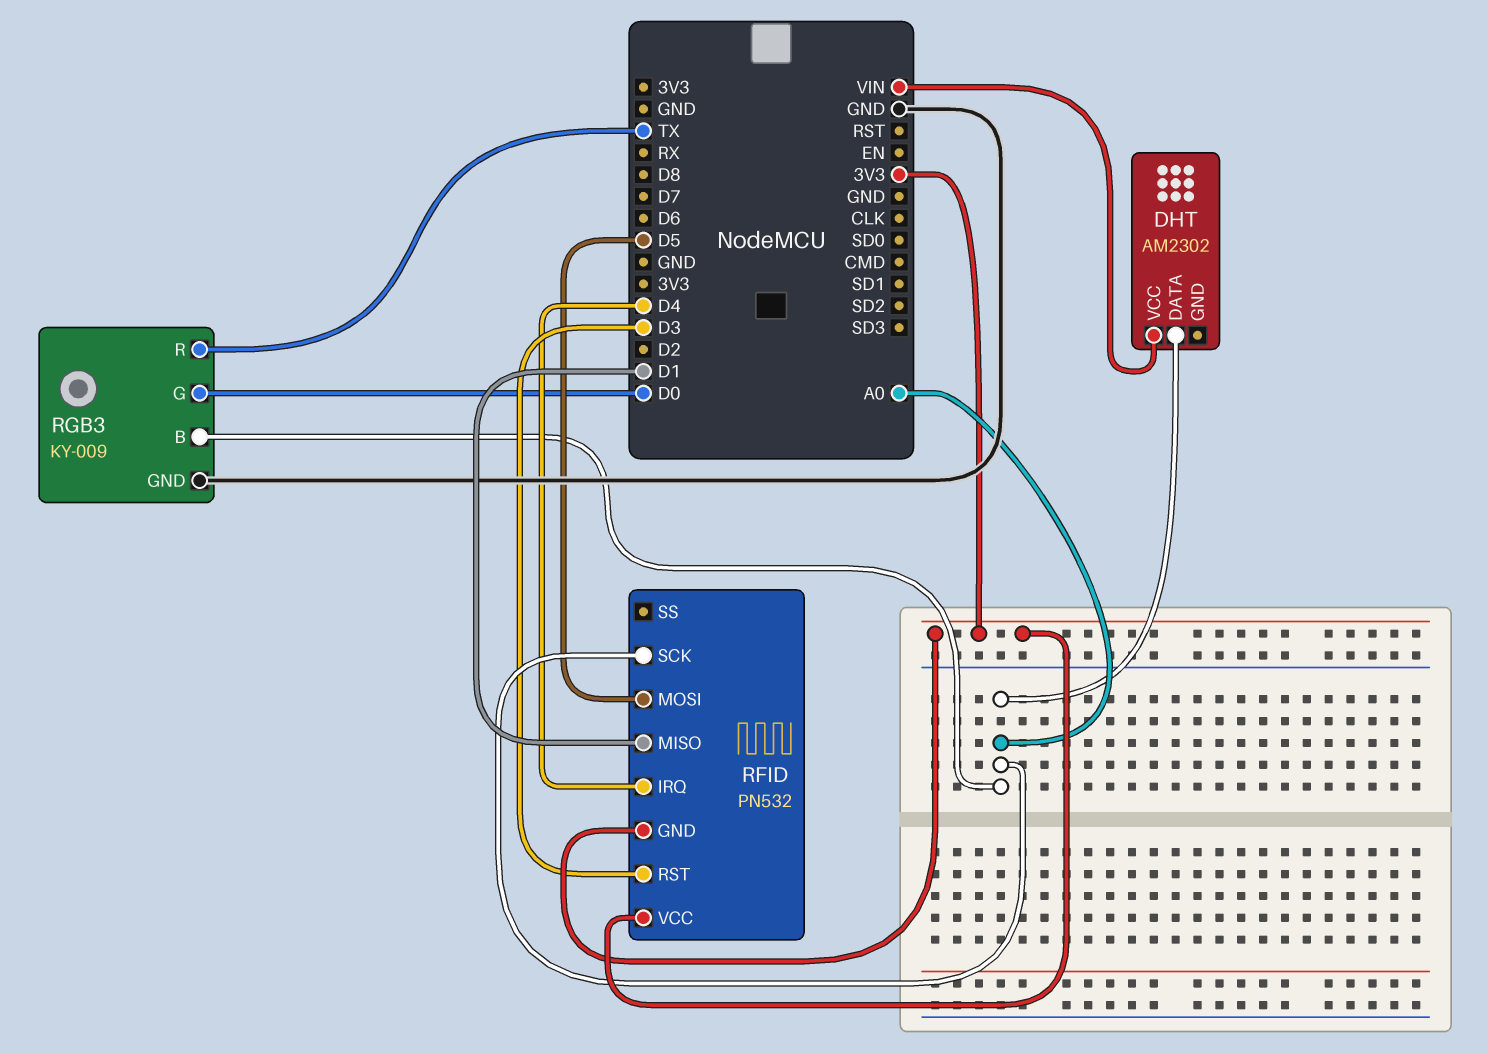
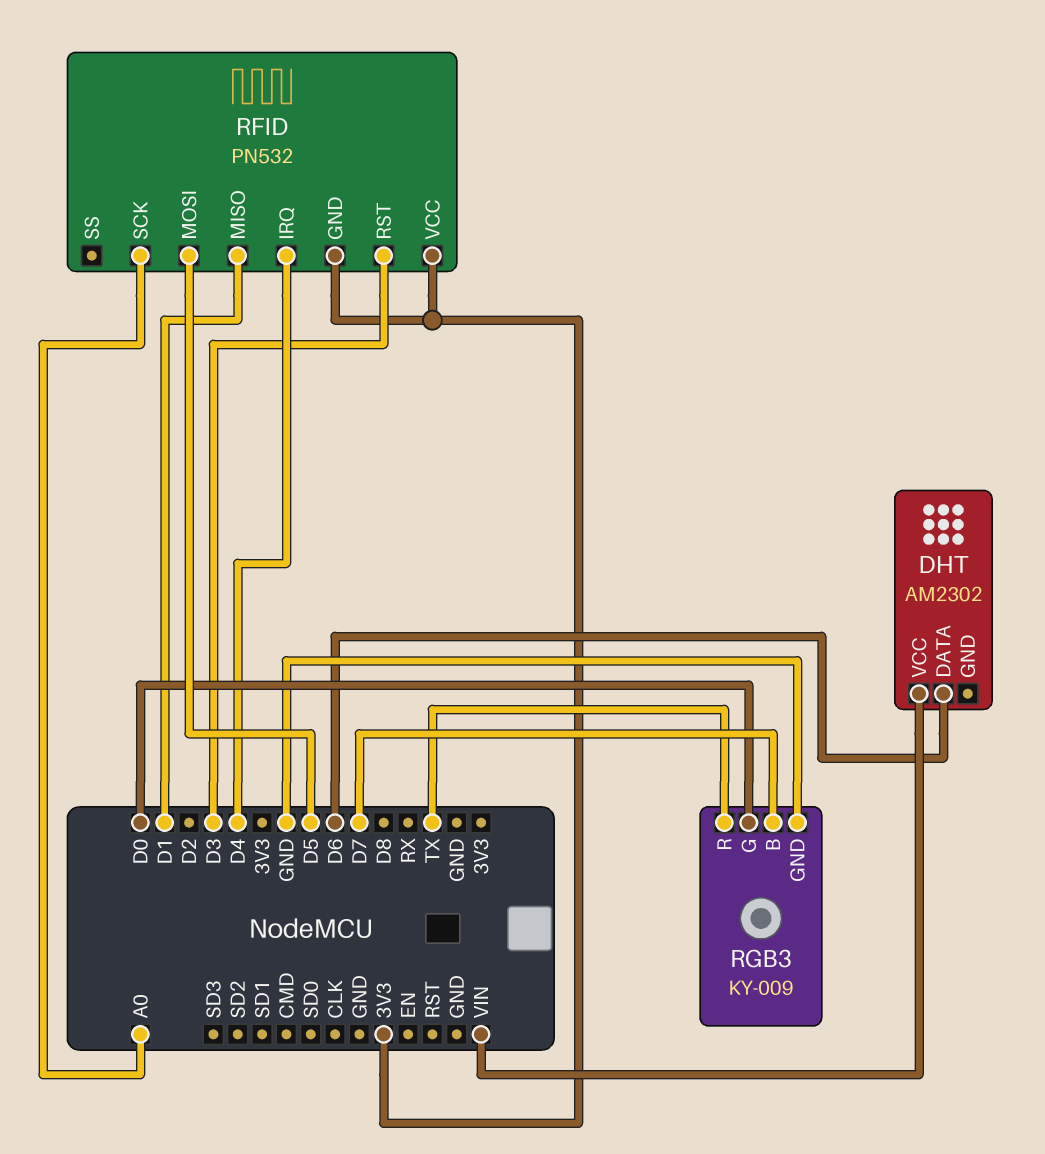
DHT pin DATA: A0 -> D6
RGB3 pin B: A0 -> D7

